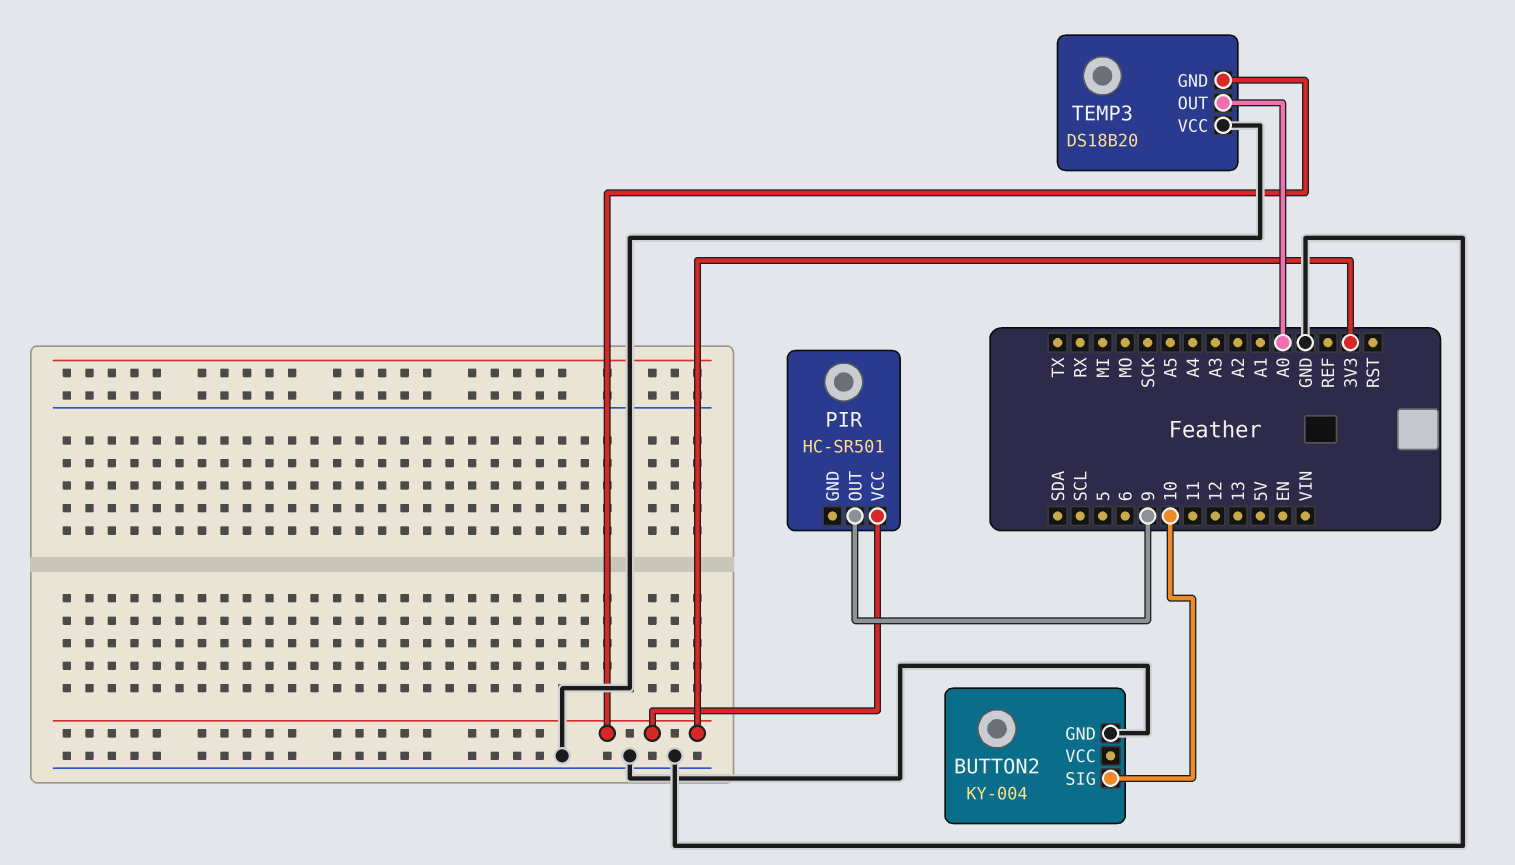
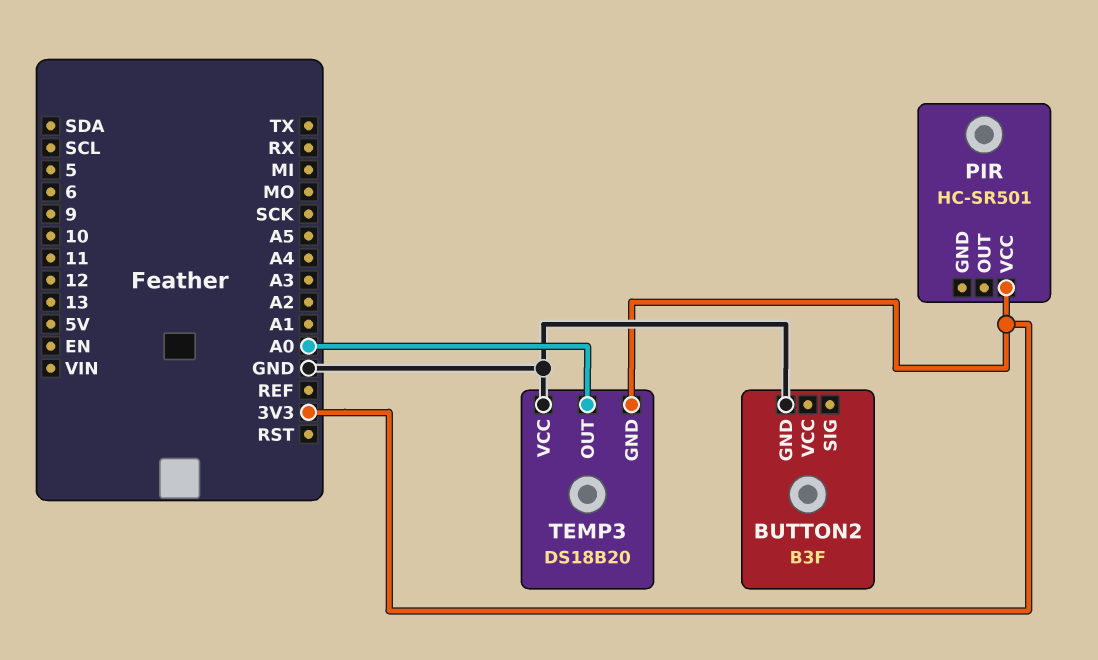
BUTTON2: KY-004 -> B3F
BUTTON2 pin SIG: 10 -> none
PIR pin OUT: 9 -> none

